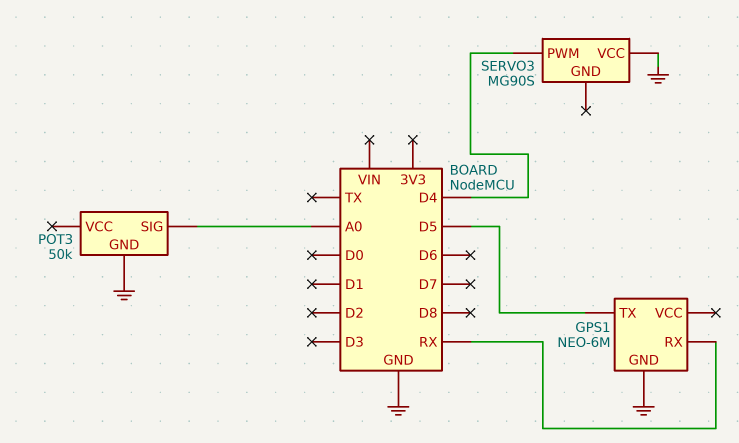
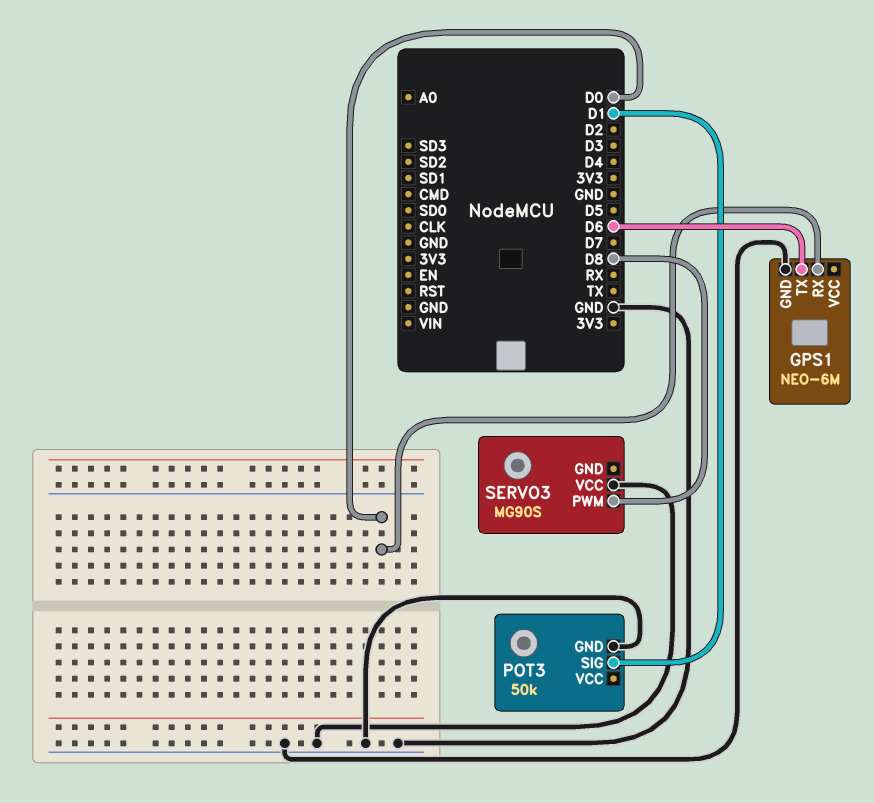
GPS1 pin RX: RX -> D0
GPS1 pin TX: D5 -> D6
POT3 pin SIG: A0 -> D1
SERVO3 pin PWM: D4 -> D8

